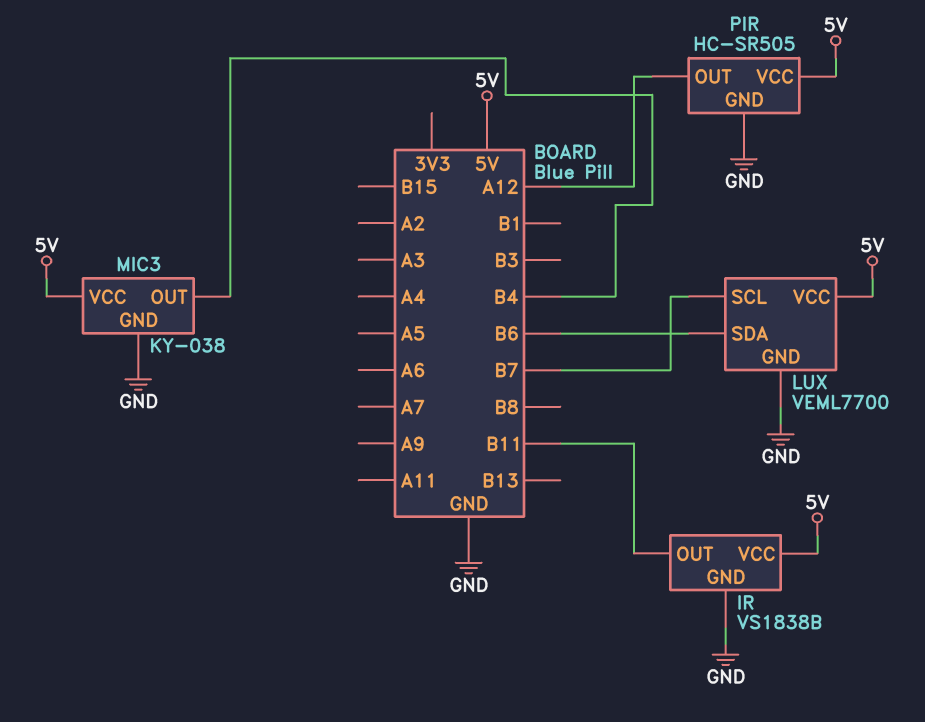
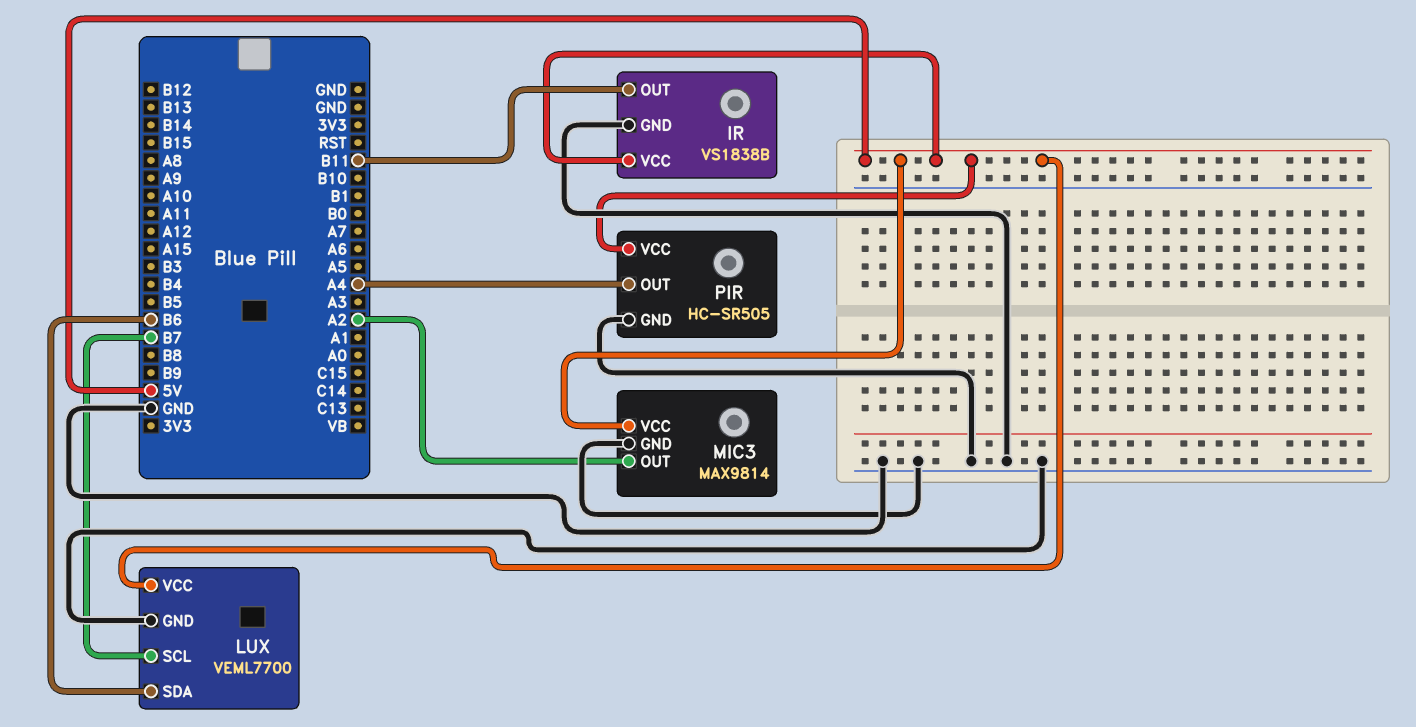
MIC3: KY-038 -> MAX9814
MIC3 pin OUT: B4 -> A2
PIR pin OUT: A12 -> A4

